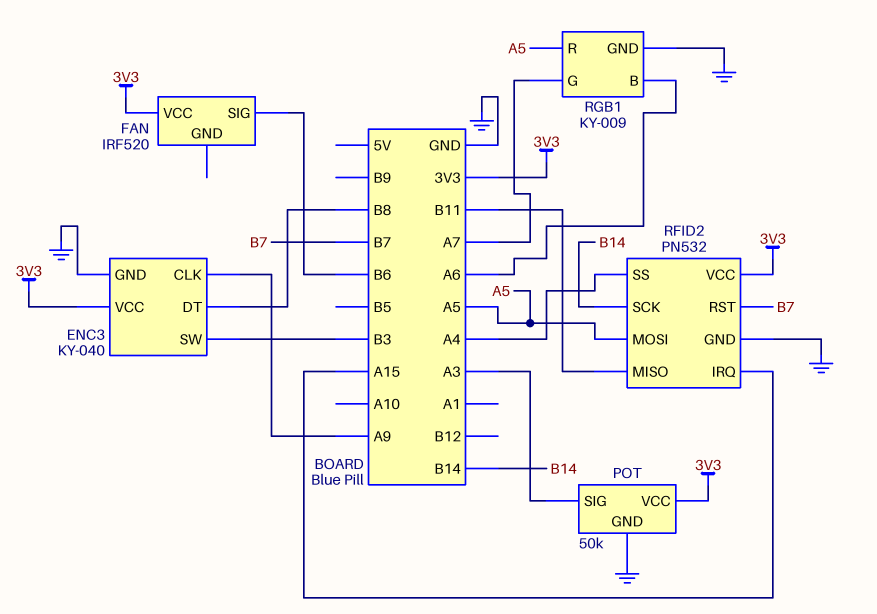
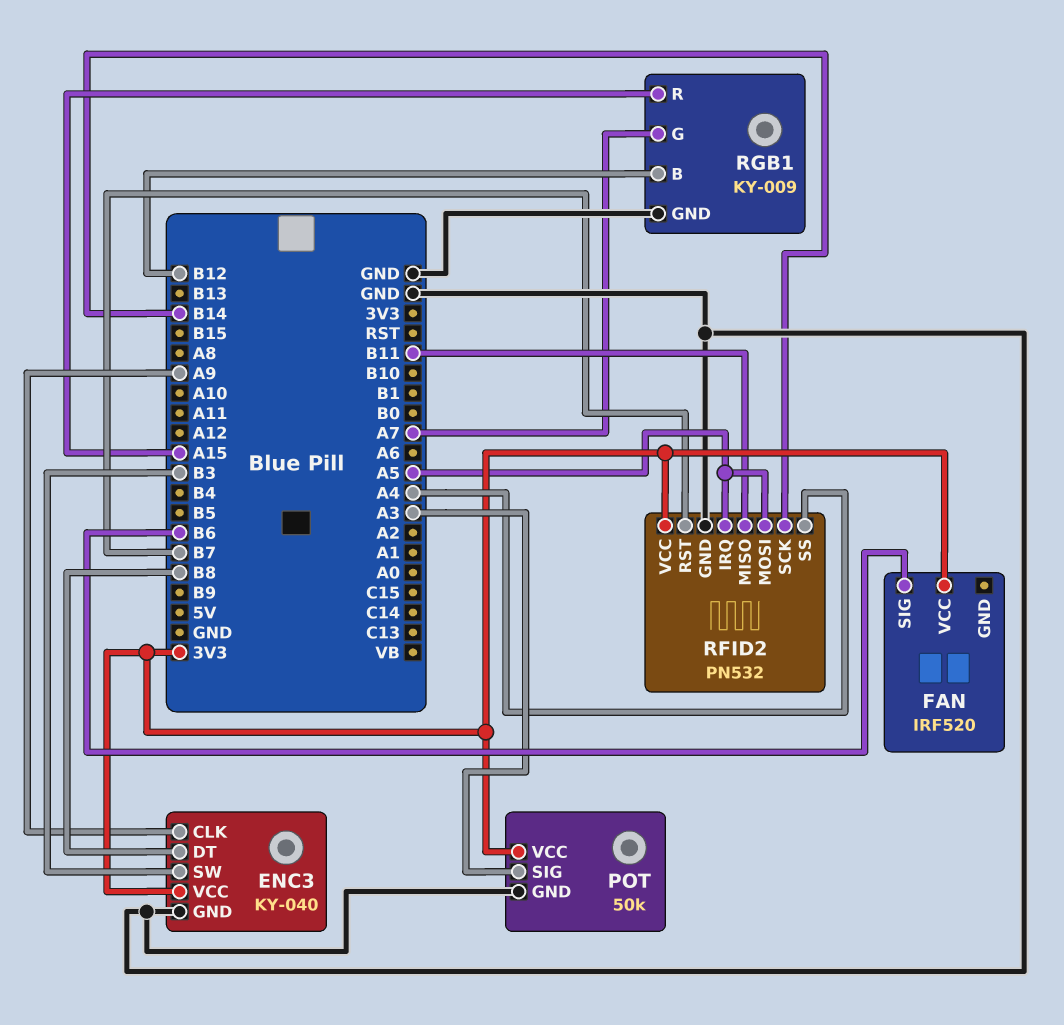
RFID2 pin IRQ: A15 -> A5
RGB1 pin B: A6 -> B12
RGB1 pin R: A5 -> A15

